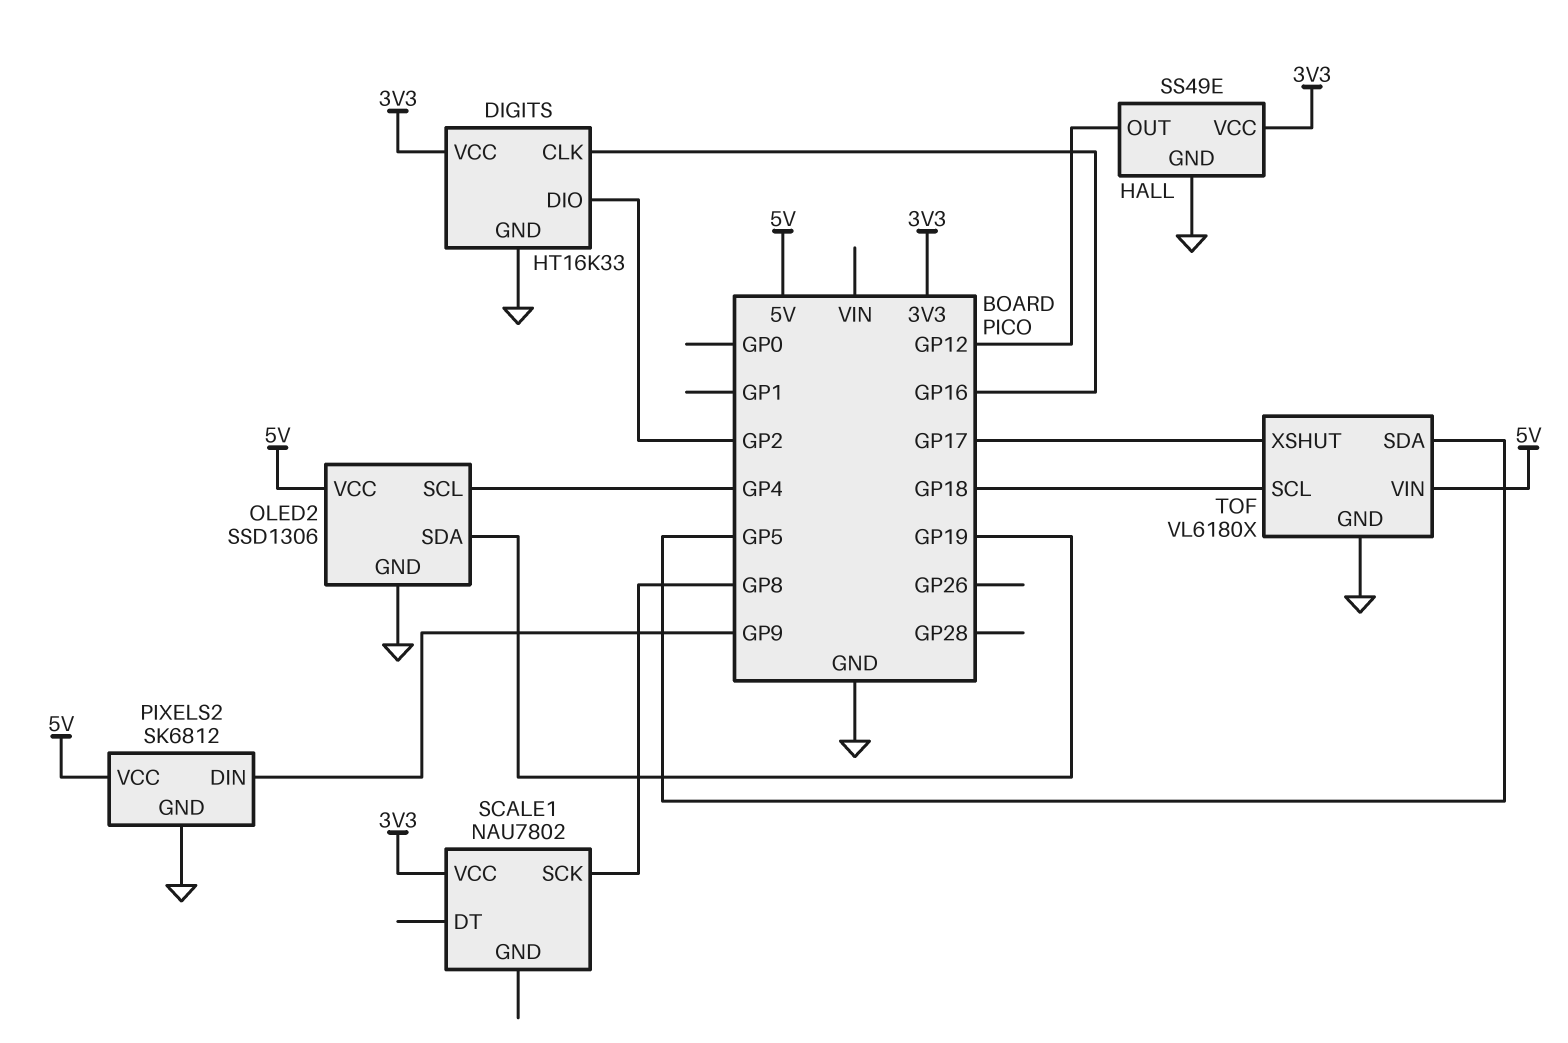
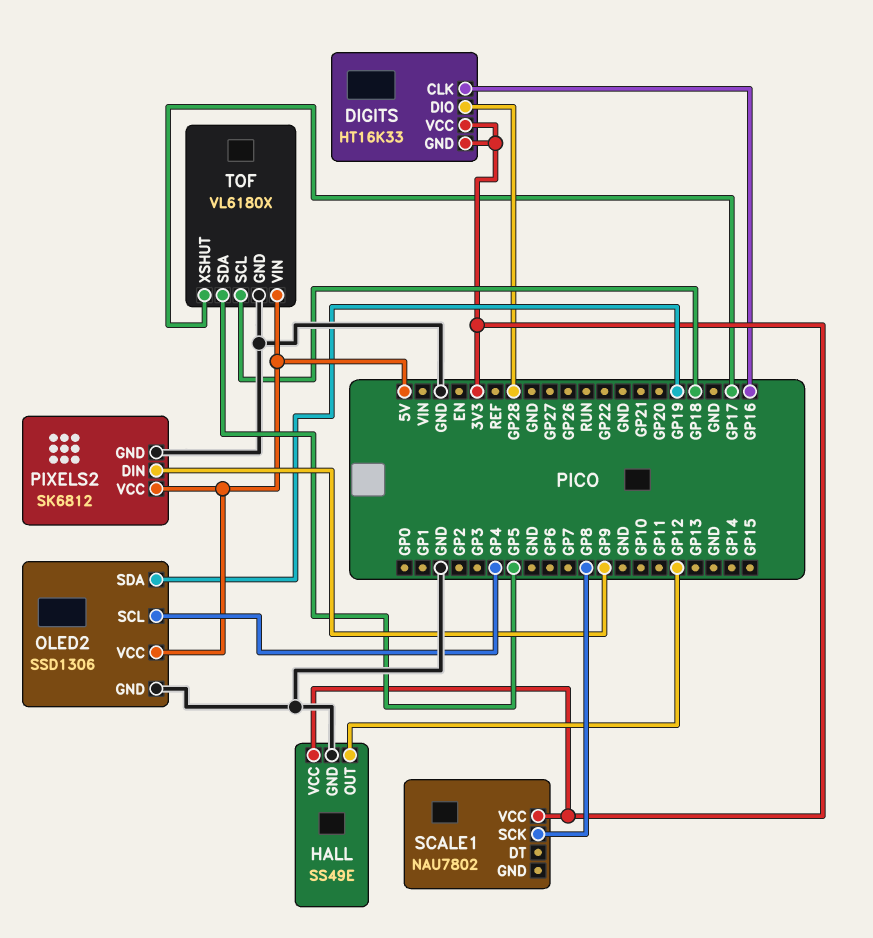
DIGITS pin DIO: GP2 -> GP28
DIGITS pin GND: GND -> 3V3

